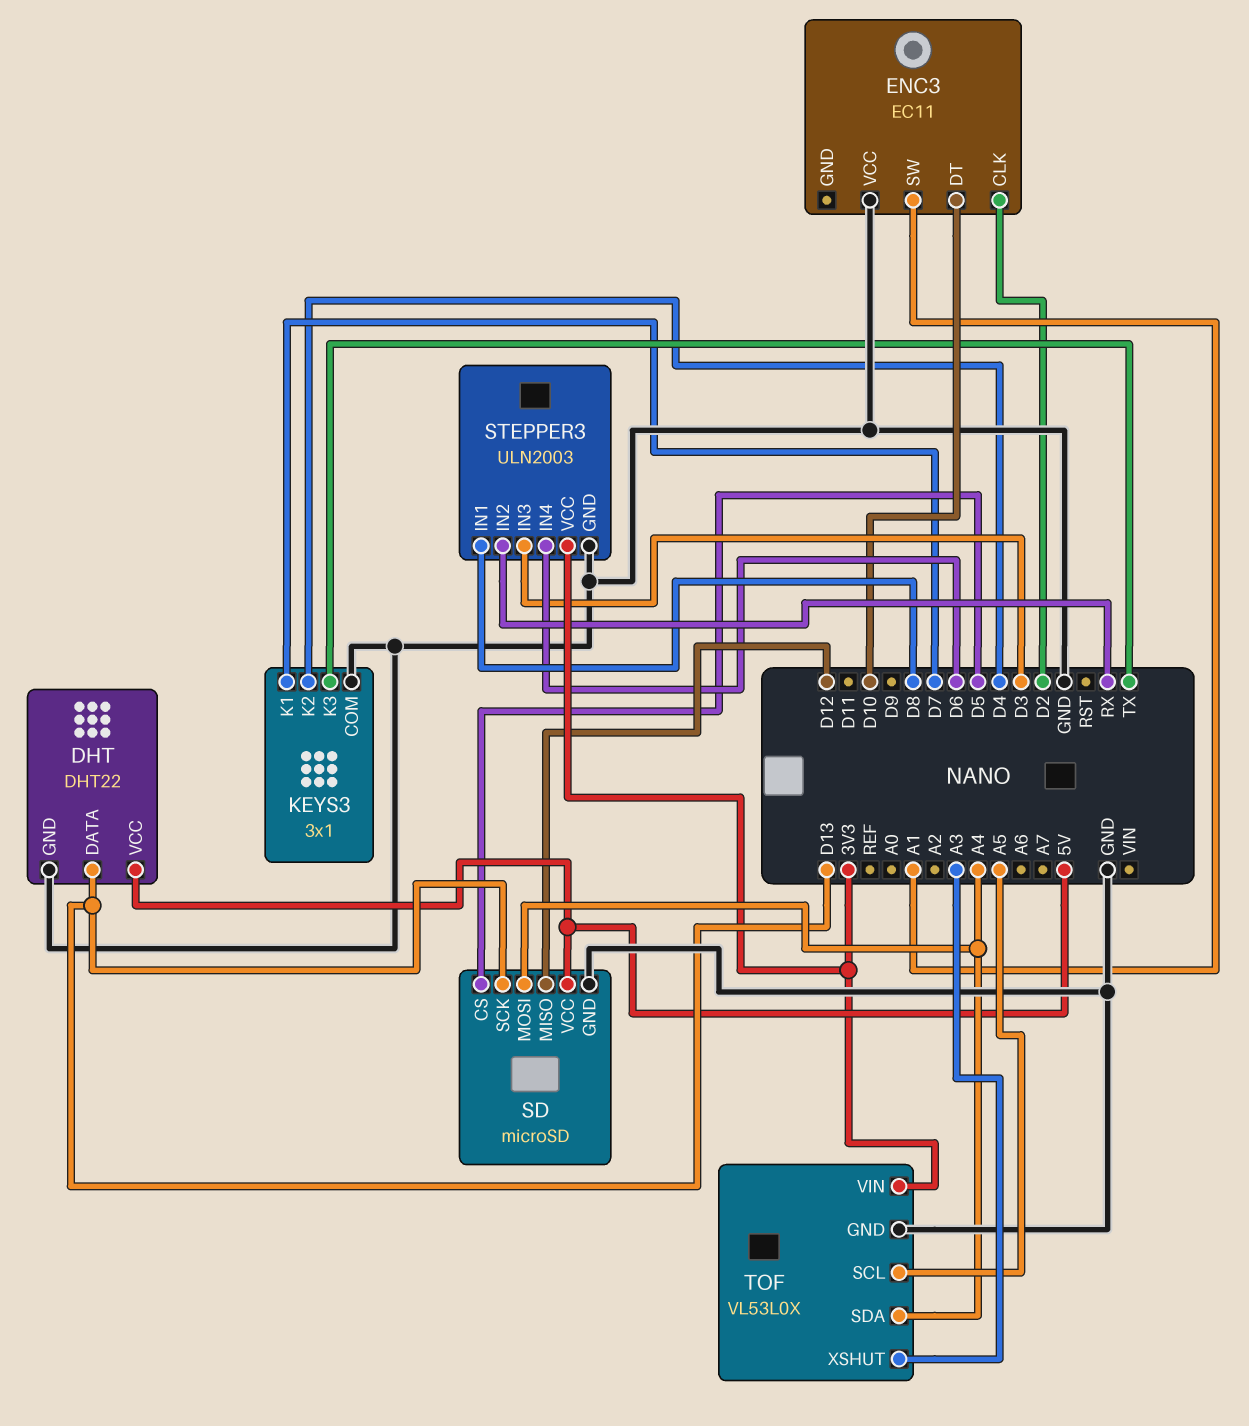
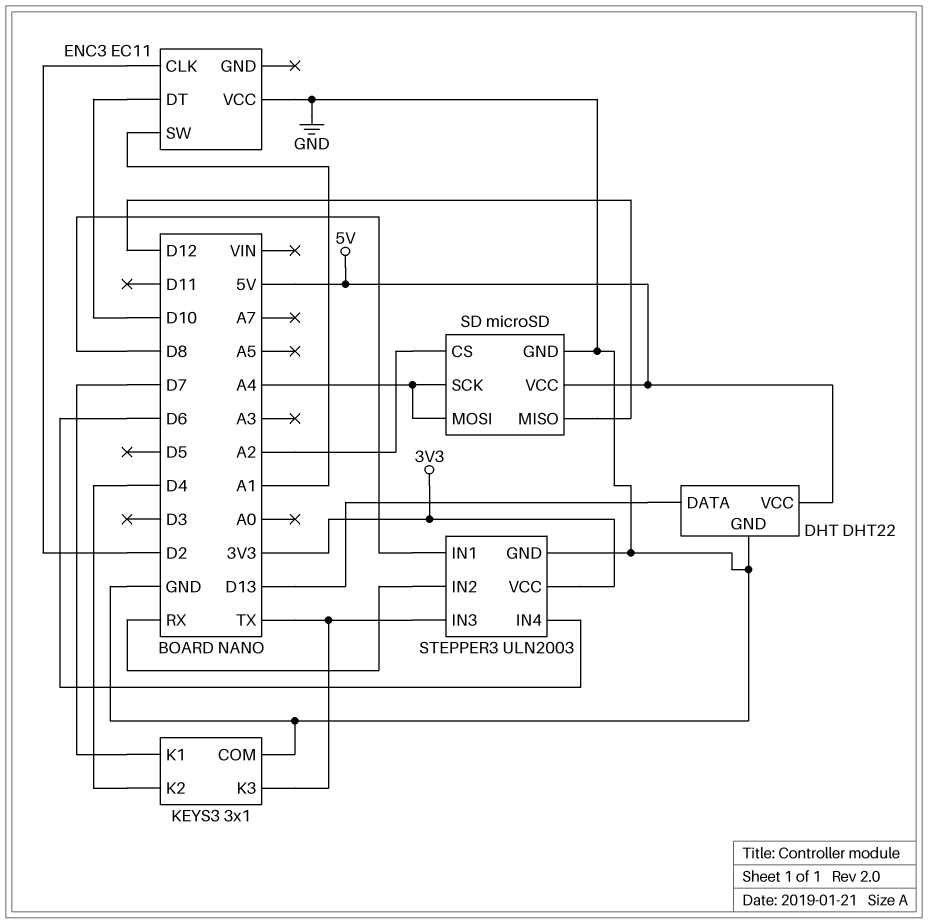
SD pin CS: D5 -> A2
SD pin SCK: D13 -> A4
STEPPER3 pin IN3: D3 -> TX
TOF: VL53L0X -> none
TOF pin GND: GND -> none
TOF pin SCL: A5 -> none
TOF pin SDA: A4 -> none
TOF pin VIN: 3V3 -> none
TOF pin XSHUT: A3 -> none

